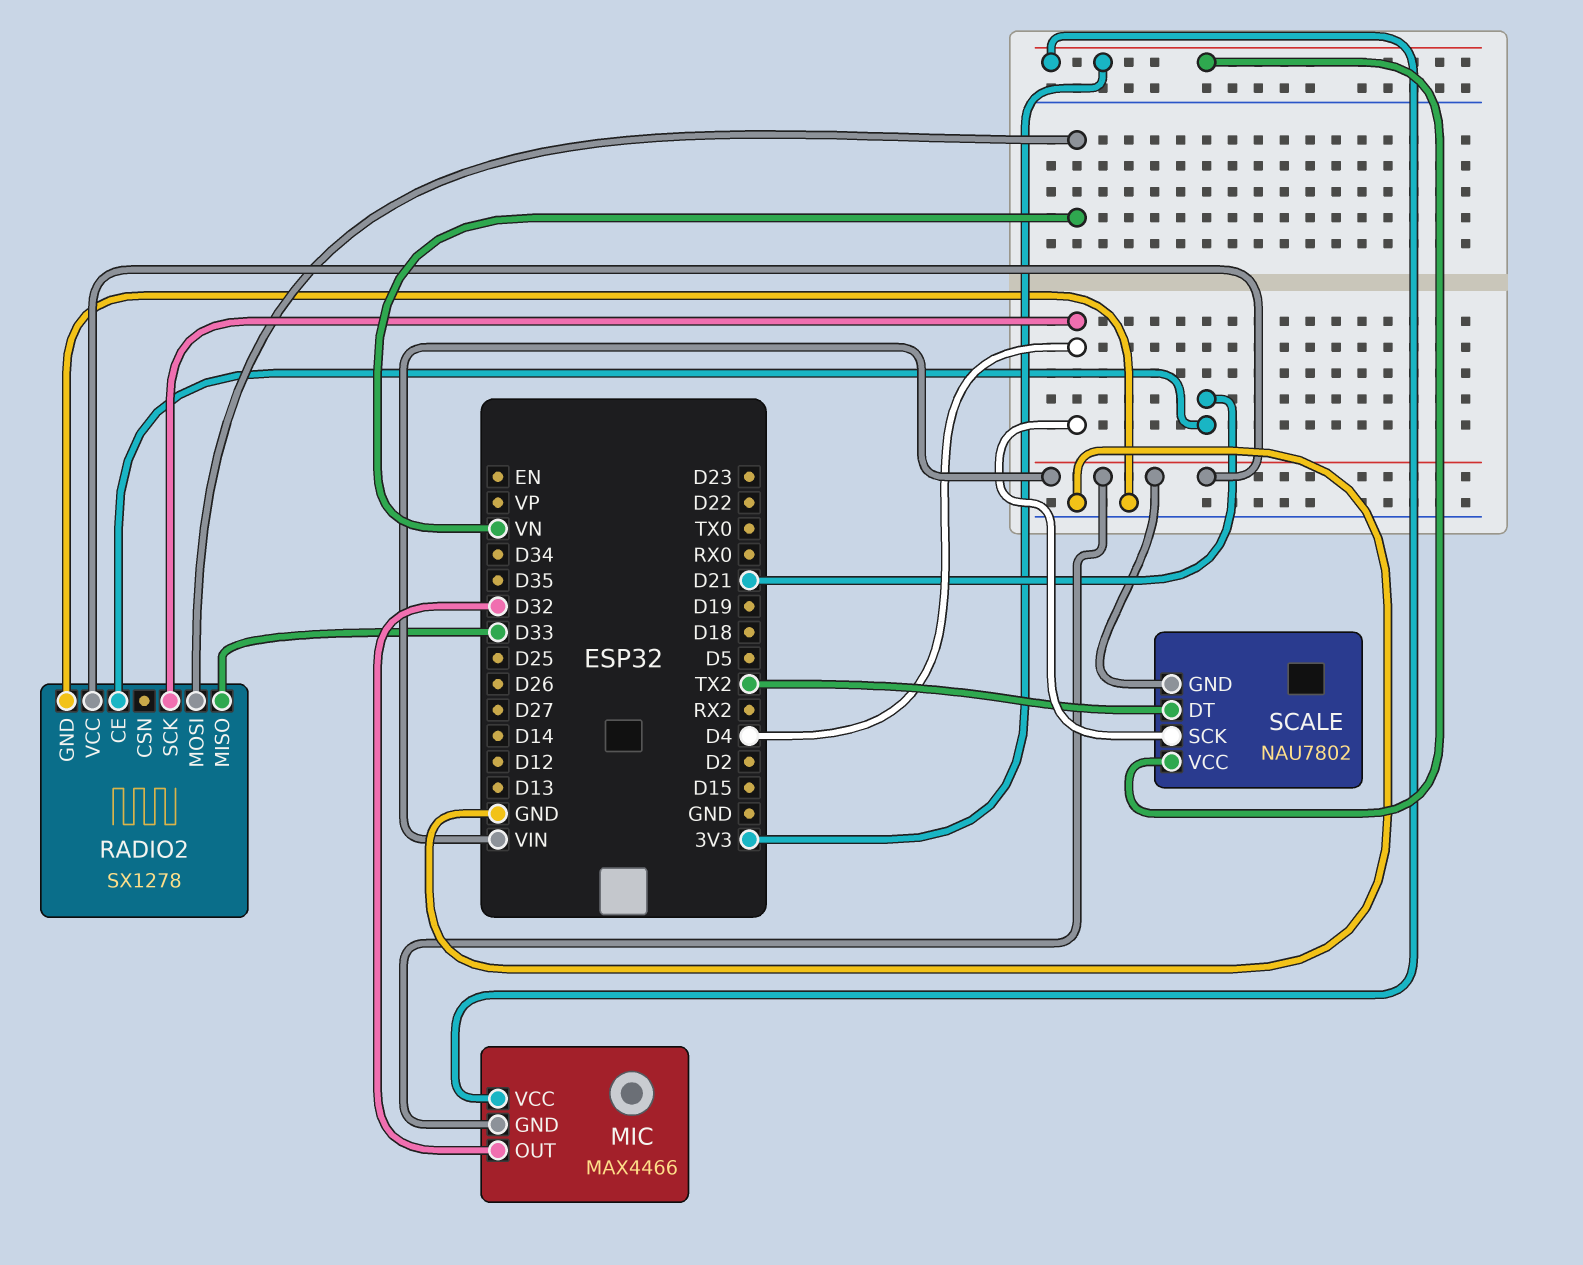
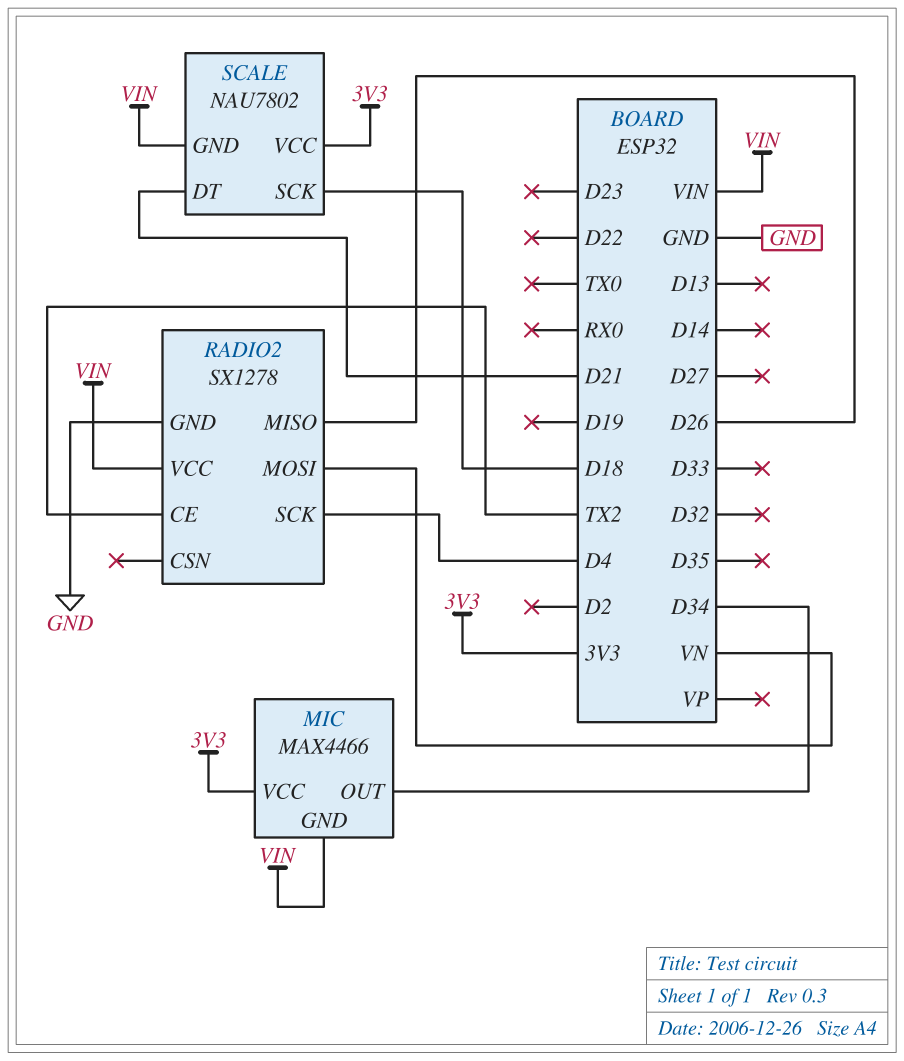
MIC pin OUT: D32 -> D34
RADIO2 pin CE: D21 -> TX2
RADIO2 pin MISO: D33 -> D26
SCALE pin DT: TX2 -> D21
SCALE pin SCK: D4 -> D18

